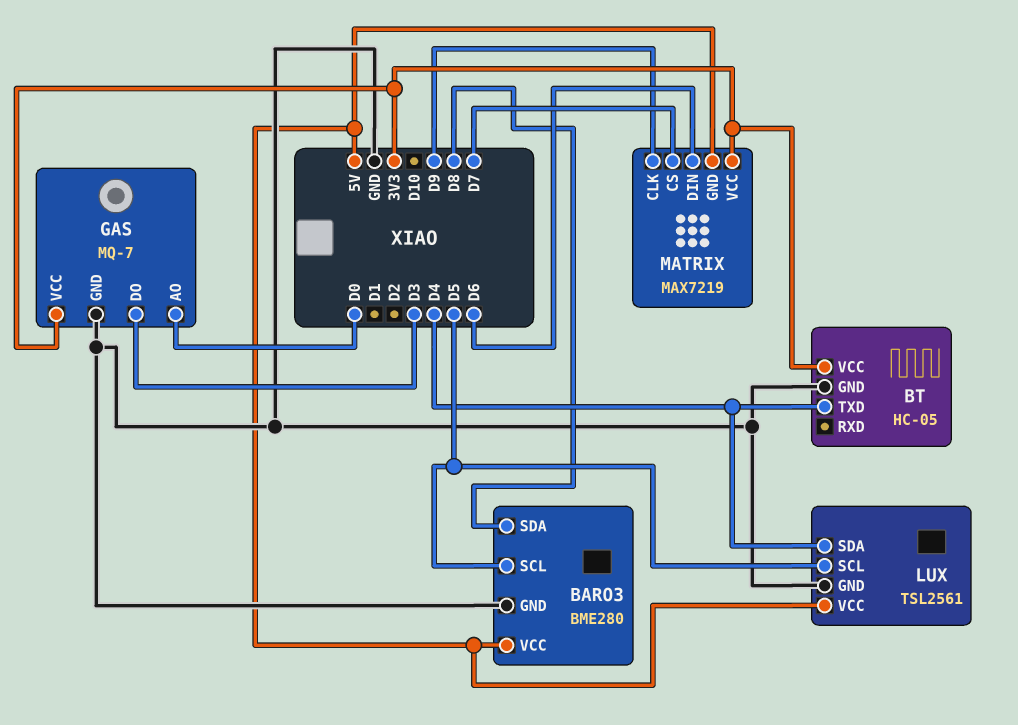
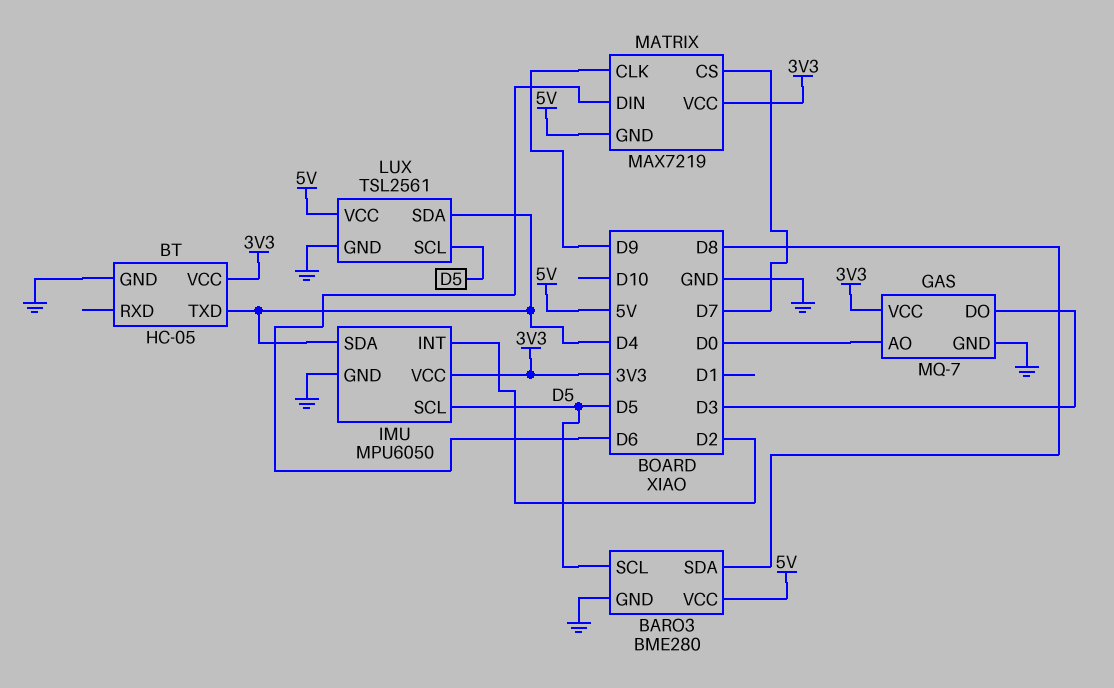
IMU: none -> MPU6050
IMU pin GND: none -> GND
IMU pin INT: none -> D2
IMU pin SCL: none -> D5
IMU pin SDA: none -> D4
IMU pin VCC: none -> 3V3

